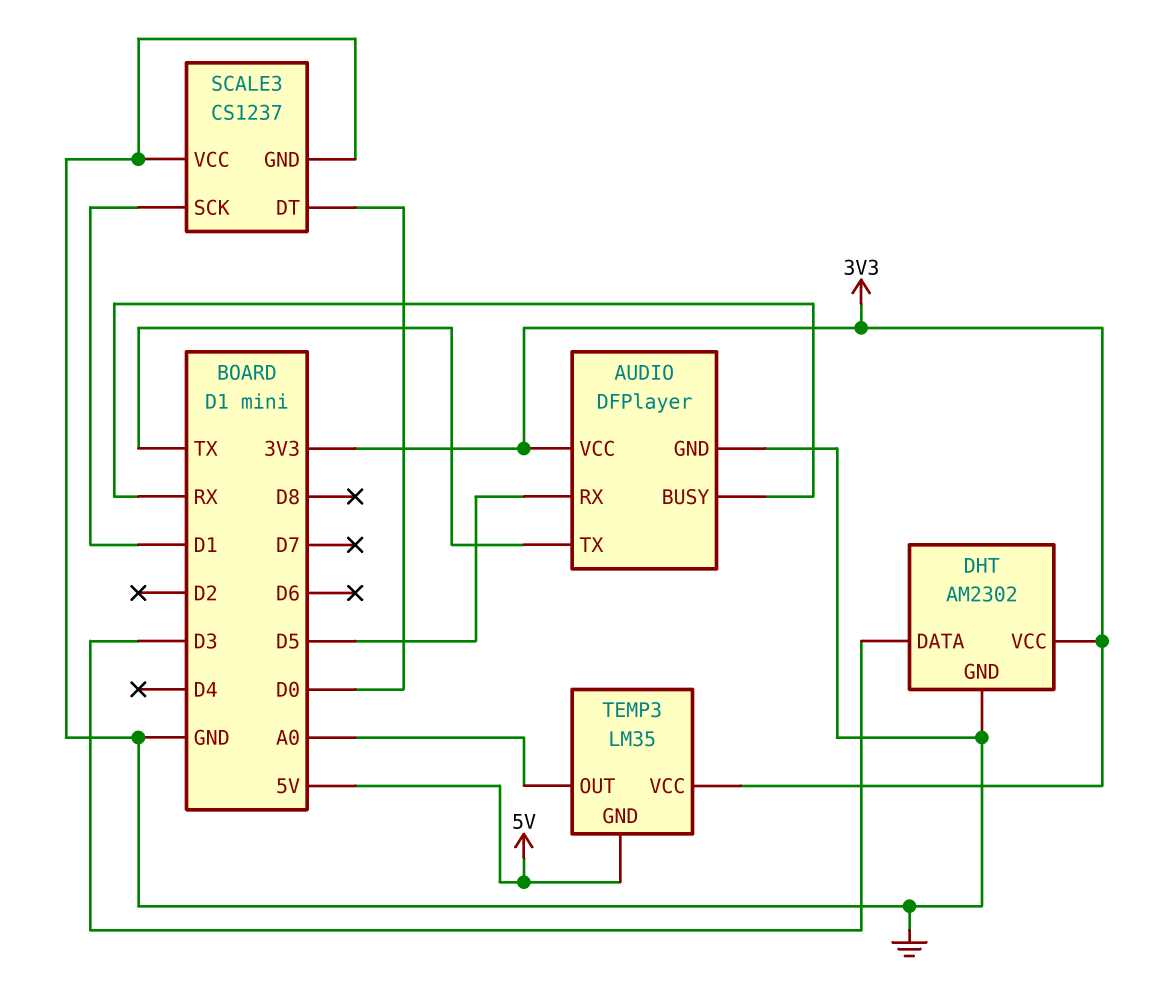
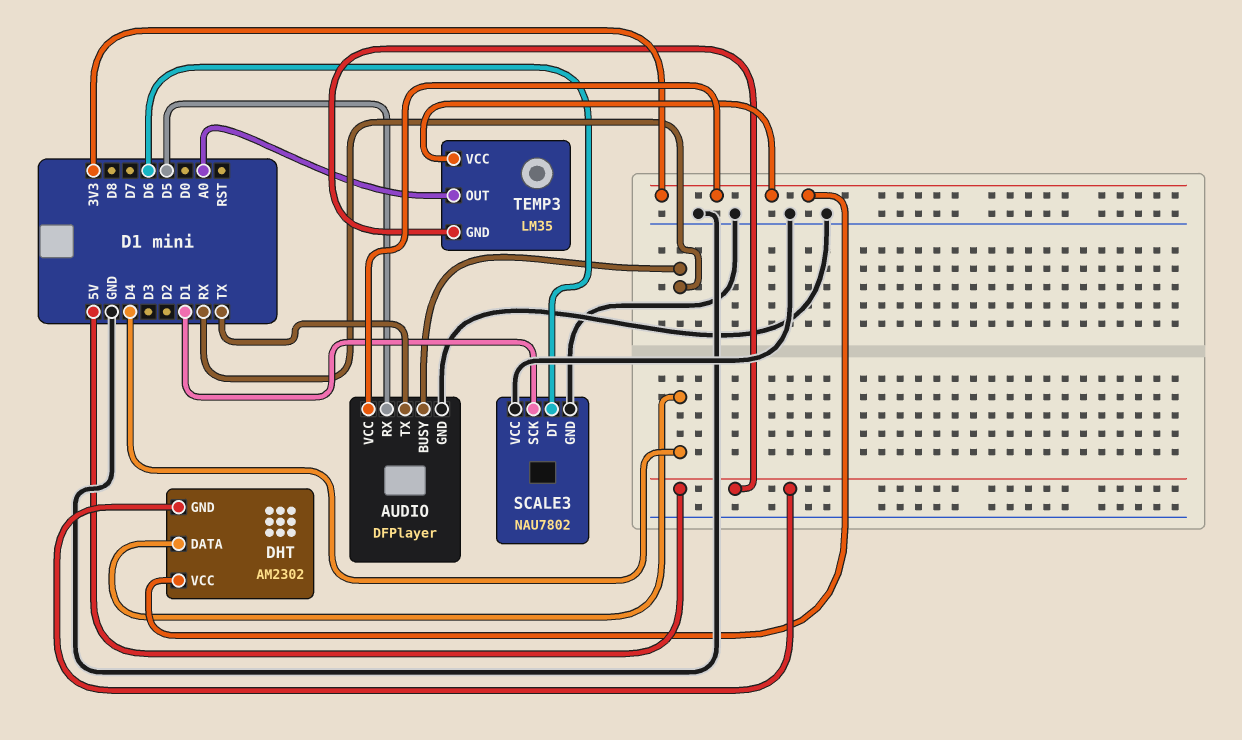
DHT pin DATA: D3 -> D4
DHT pin GND: GND -> 5V
SCALE3: CS1237 -> NAU7802
SCALE3 pin DT: D0 -> D6

